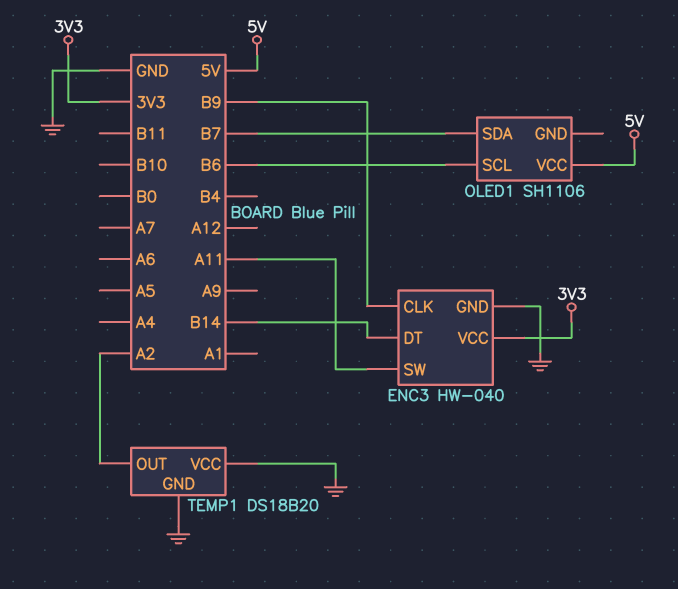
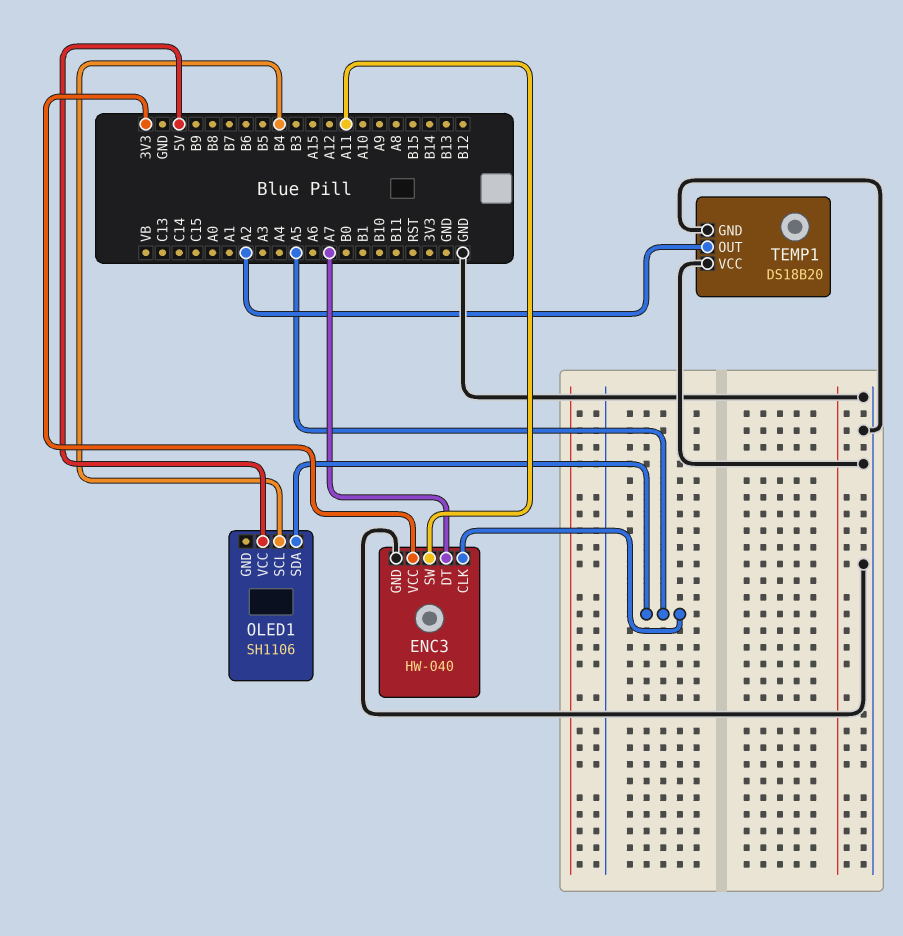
ENC3 pin CLK: B9 -> A5
ENC3 pin DT: B14 -> A7
OLED1 pin SCL: B6 -> B4
OLED1 pin SDA: B7 -> A5

